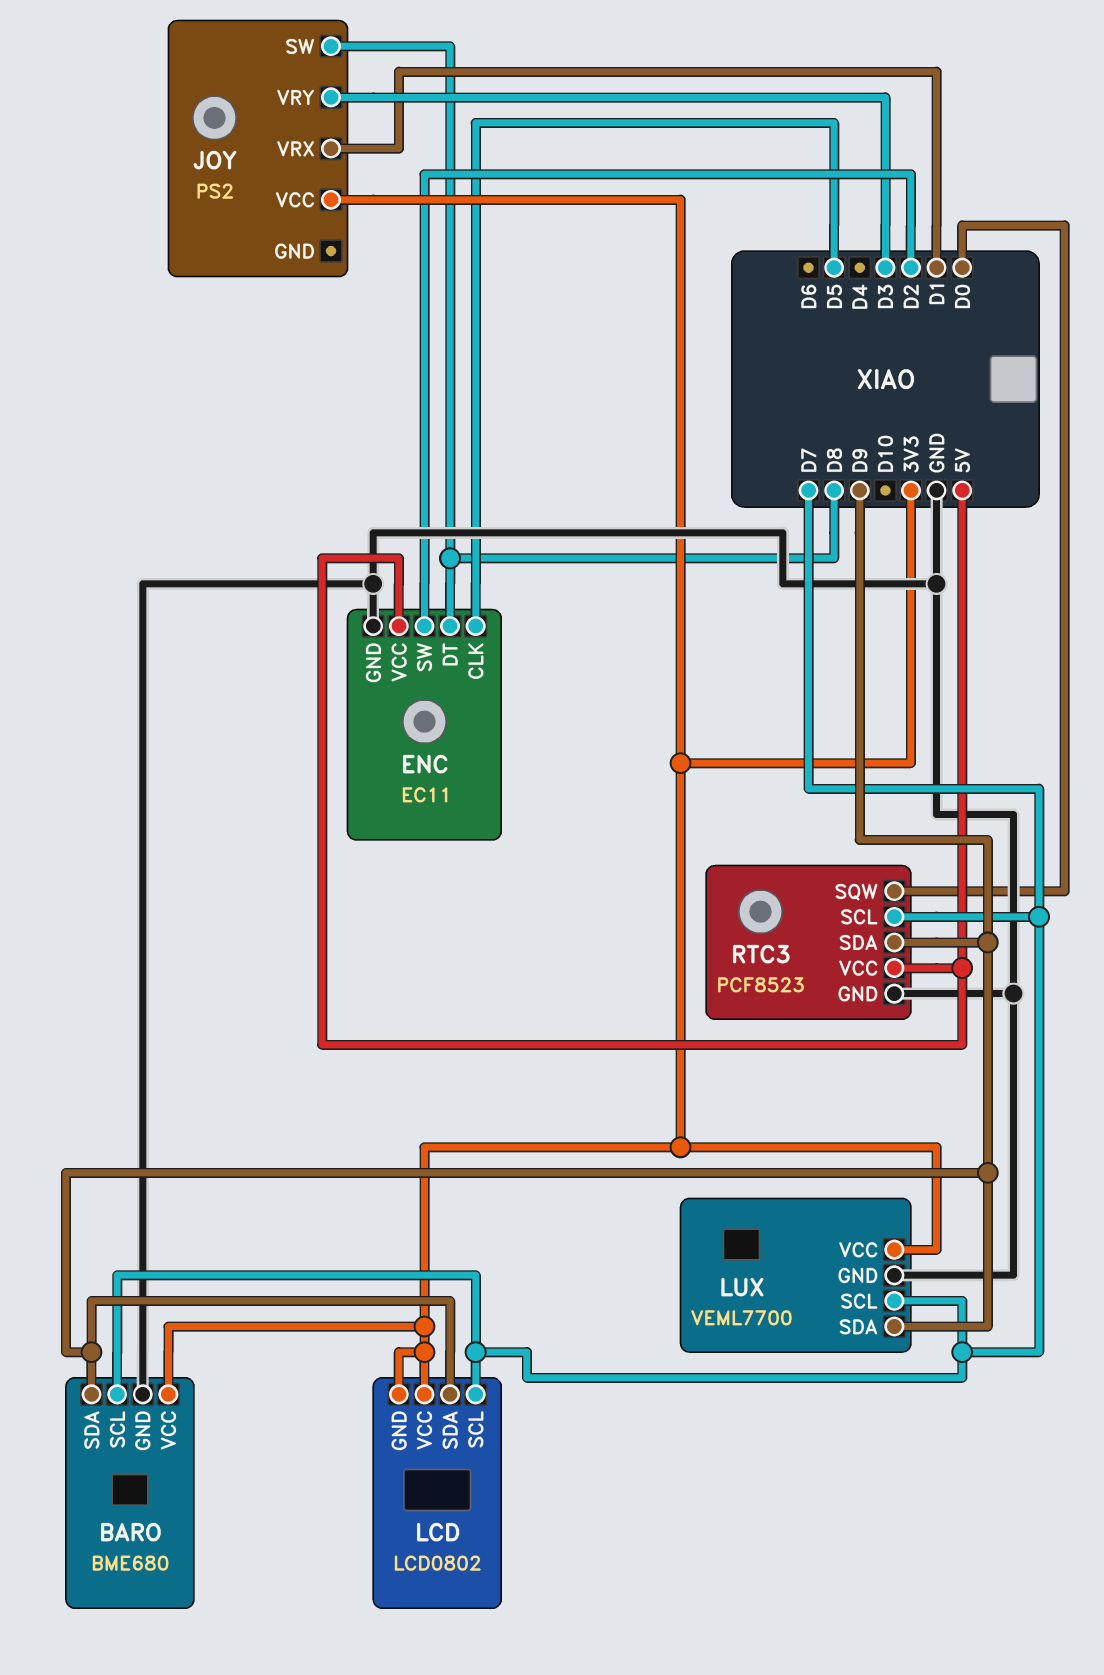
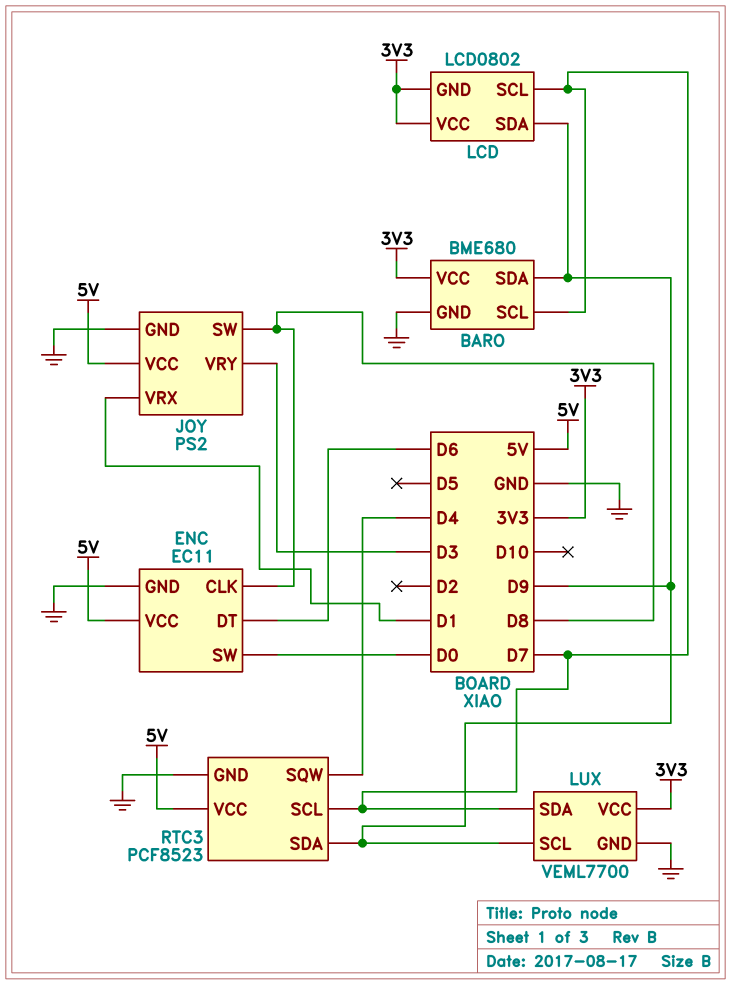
ENC pin CLK: D5 -> D8
ENC pin DT: D8 -> D6
ENC pin SW: D2 -> D0
JOY pin GND: none -> GND
JOY pin VCC: 3V3 -> 5V
LUX pin SCL: D7 -> D9
LUX pin SDA: D9 -> D7
RTC3 pin SQW: D0 -> D4

